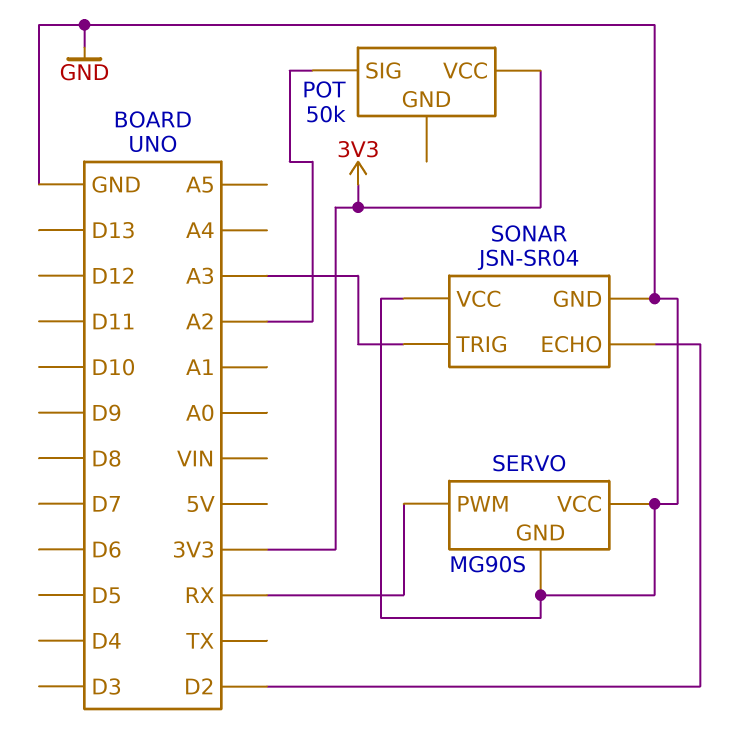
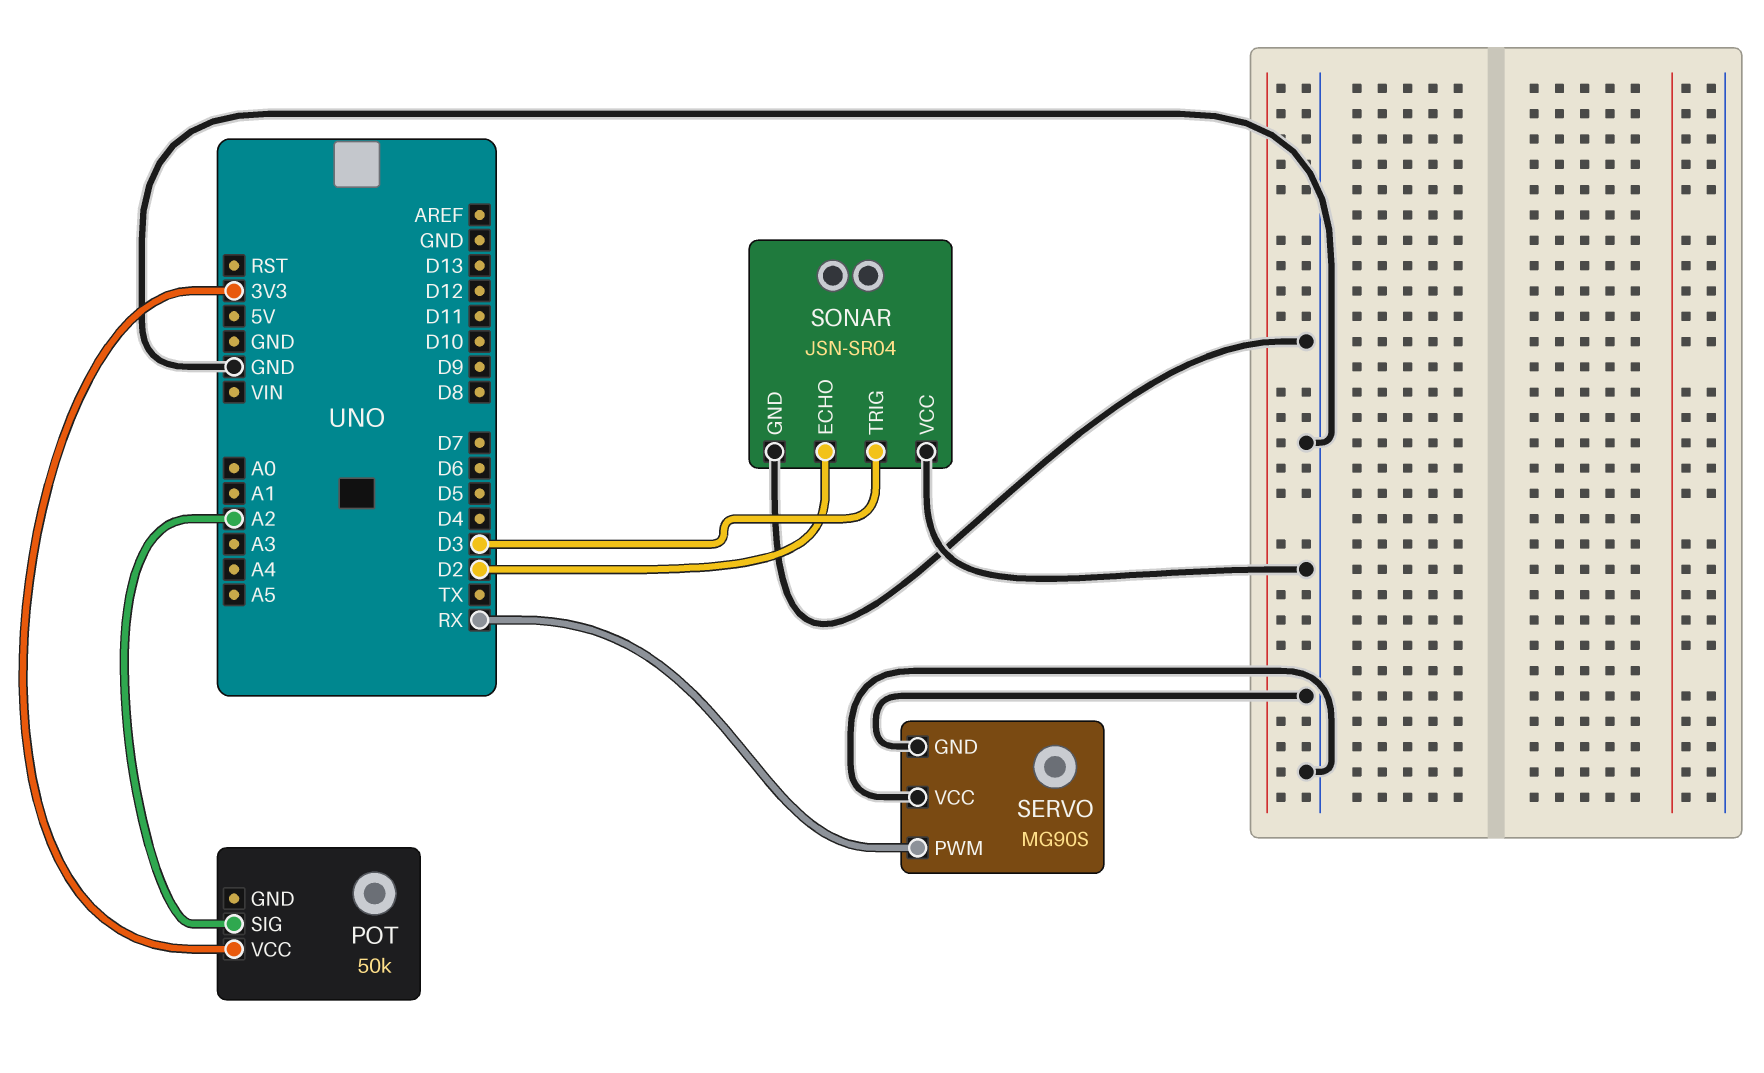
SONAR pin TRIG: A3 -> D3

